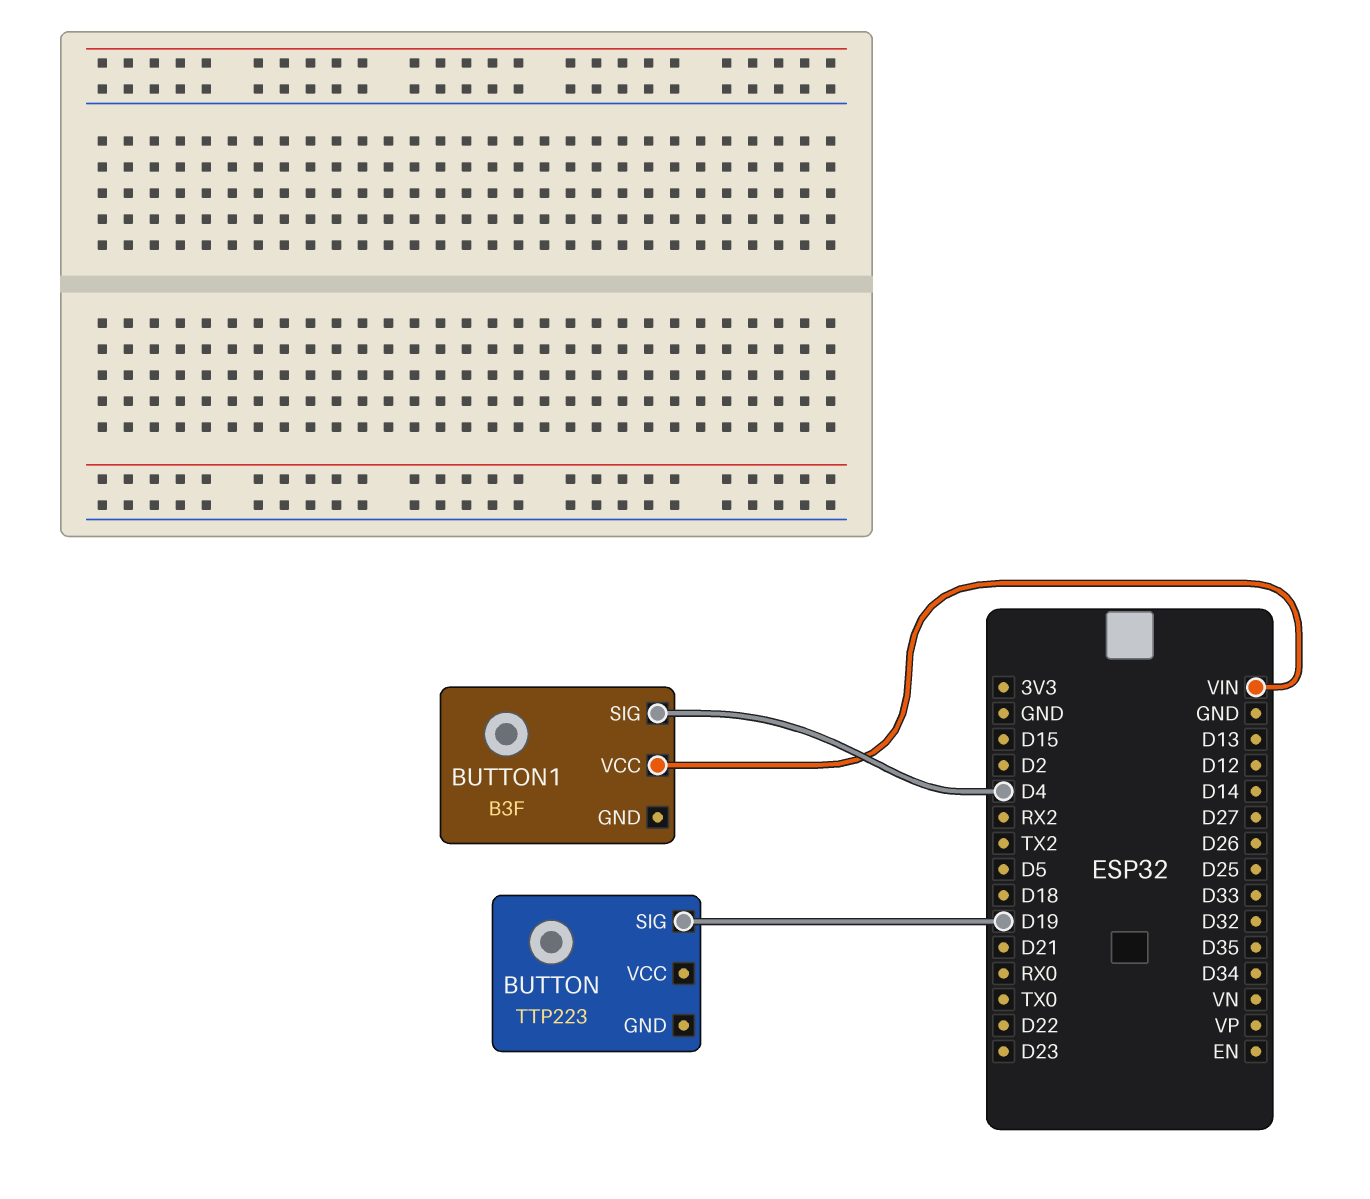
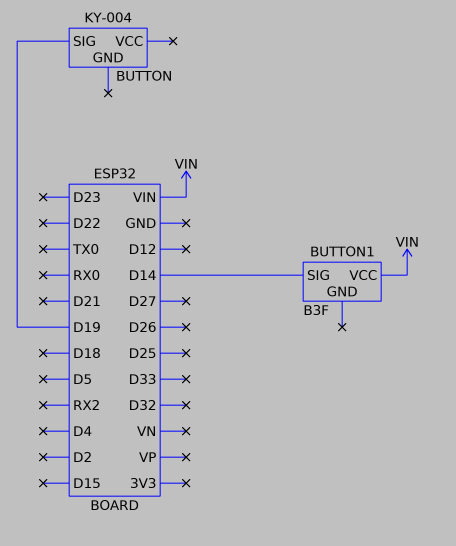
BUTTON: TTP223 -> KY-004
BUTTON1 pin SIG: D4 -> D14

